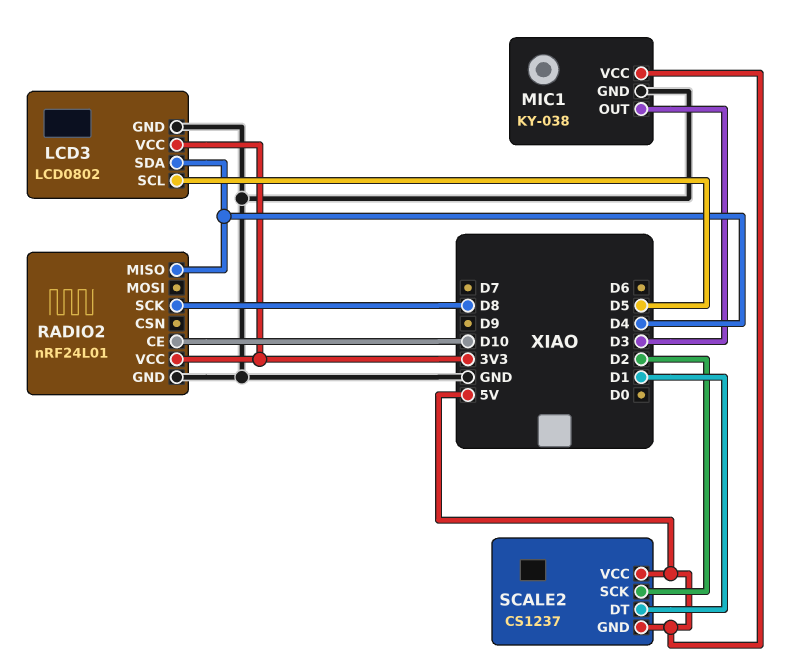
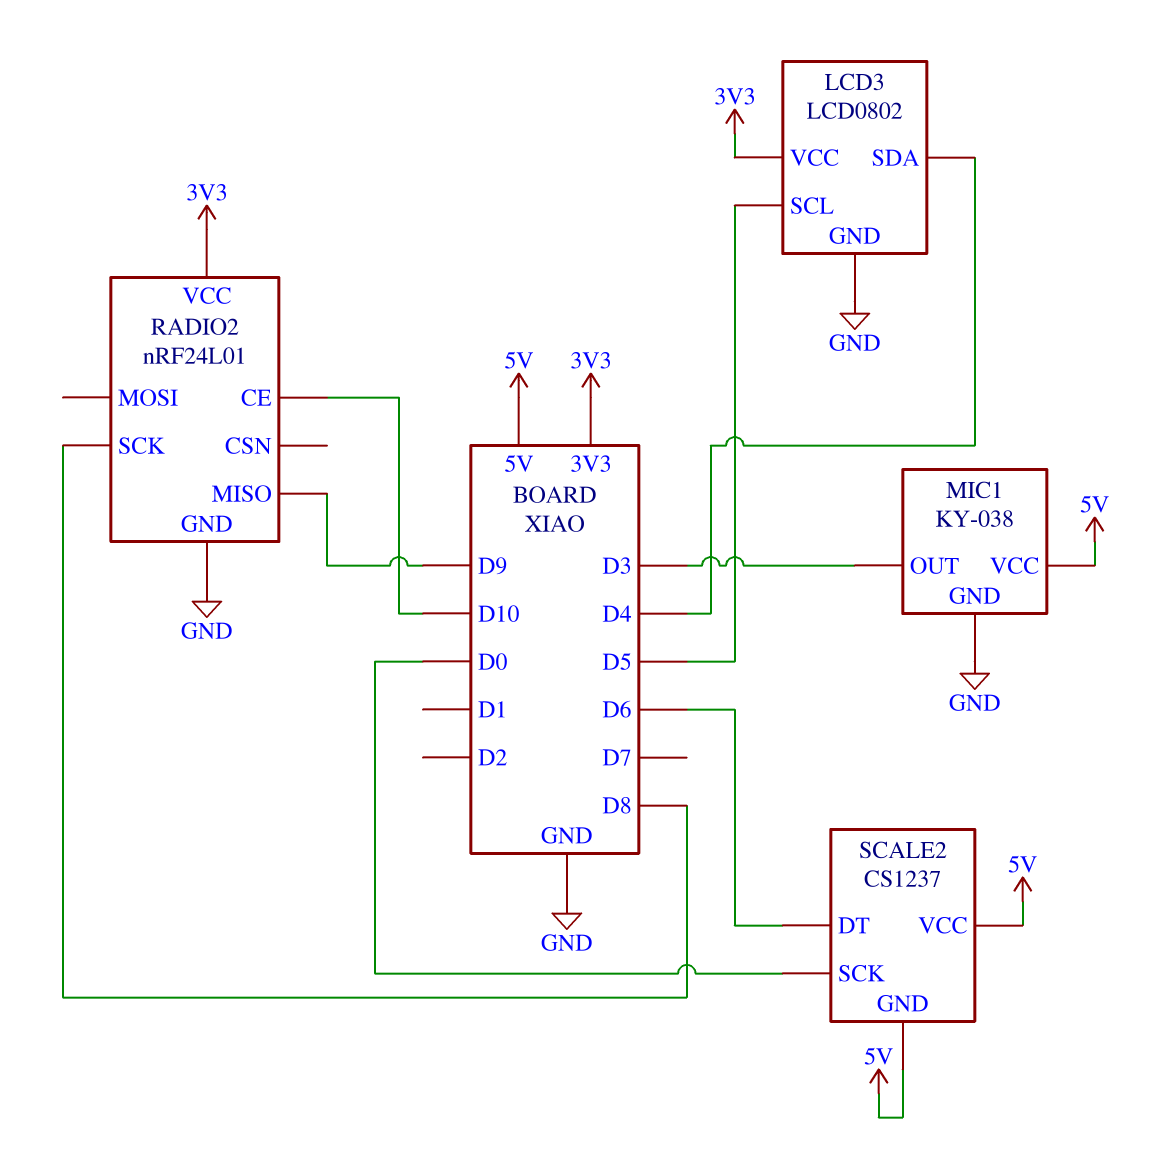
RADIO2 pin MISO: D4 -> D9
SCALE2 pin DT: D1 -> D6
SCALE2 pin SCK: D2 -> D0

